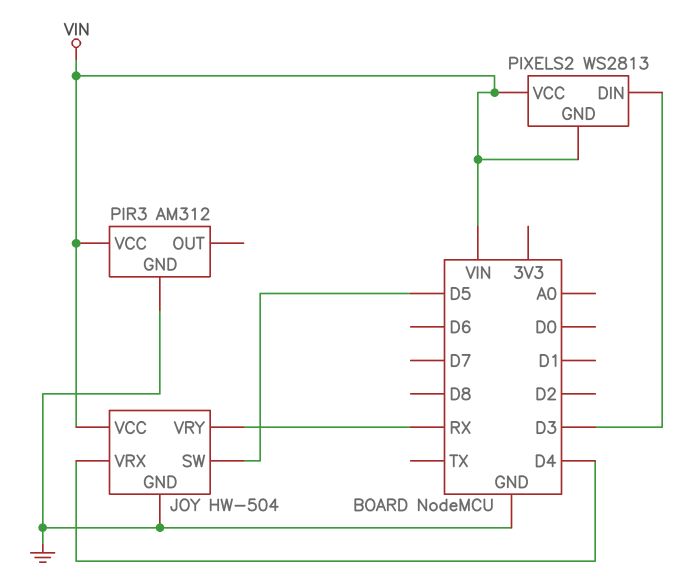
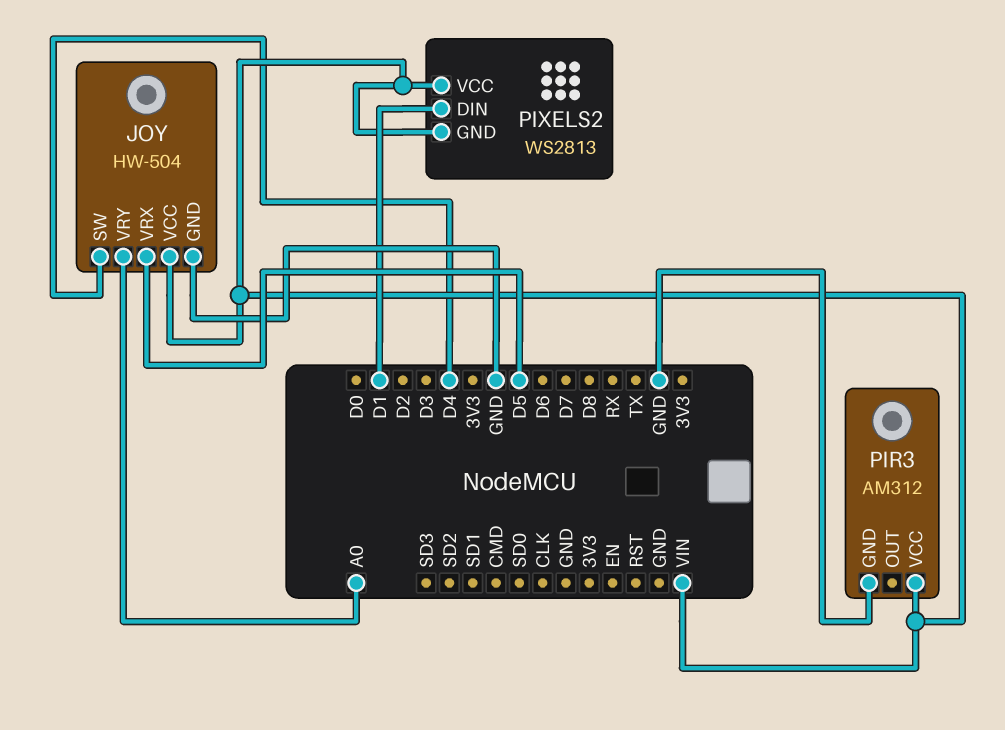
JOY pin SW: D5 -> D4
JOY pin VRX: D4 -> D5
JOY pin VRY: RX -> A0
PIXELS2 pin DIN: D3 -> D1

